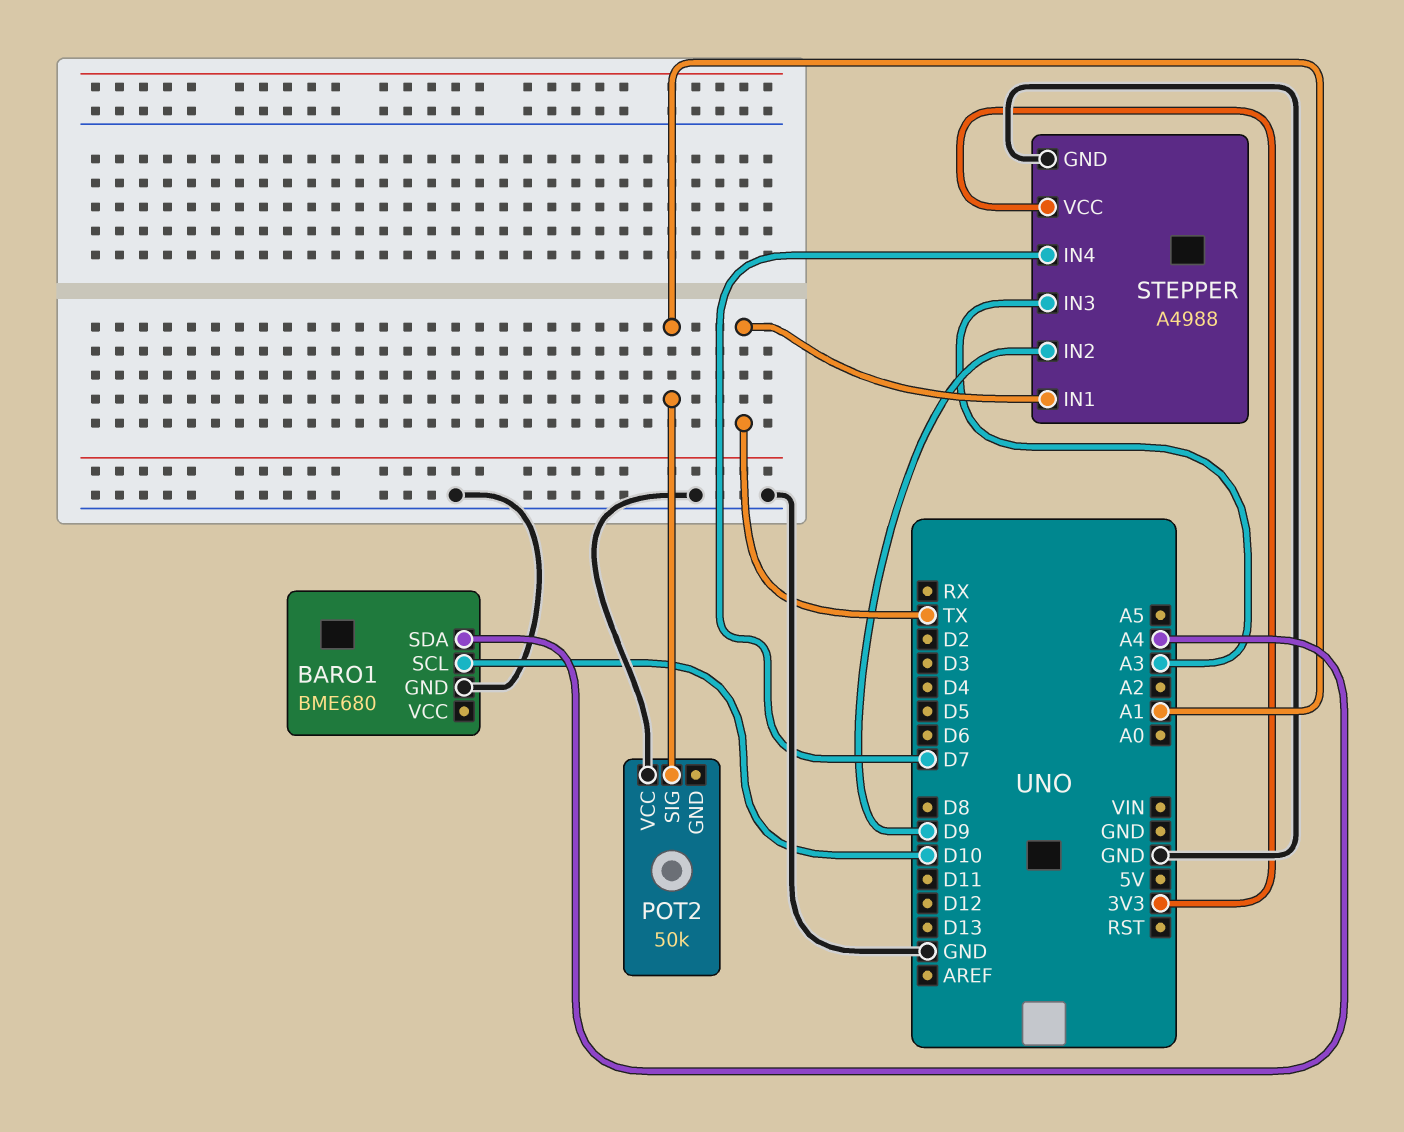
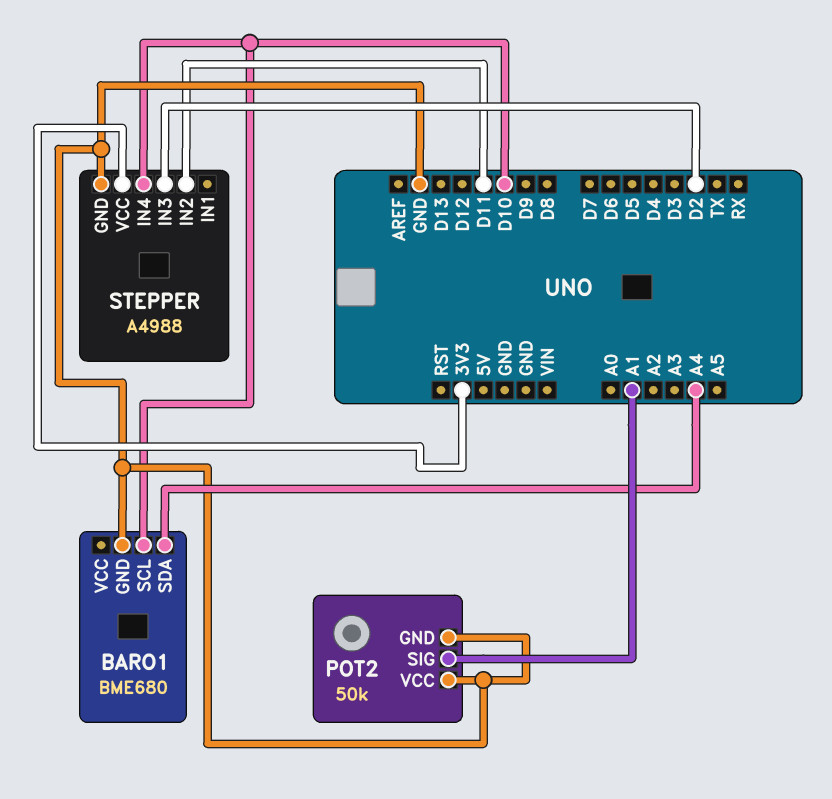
POT2 pin GND: none -> GND
STEPPER pin IN1: TX -> none
STEPPER pin IN2: D9 -> D11
STEPPER pin IN3: A3 -> D2
STEPPER pin IN4: D7 -> D10

